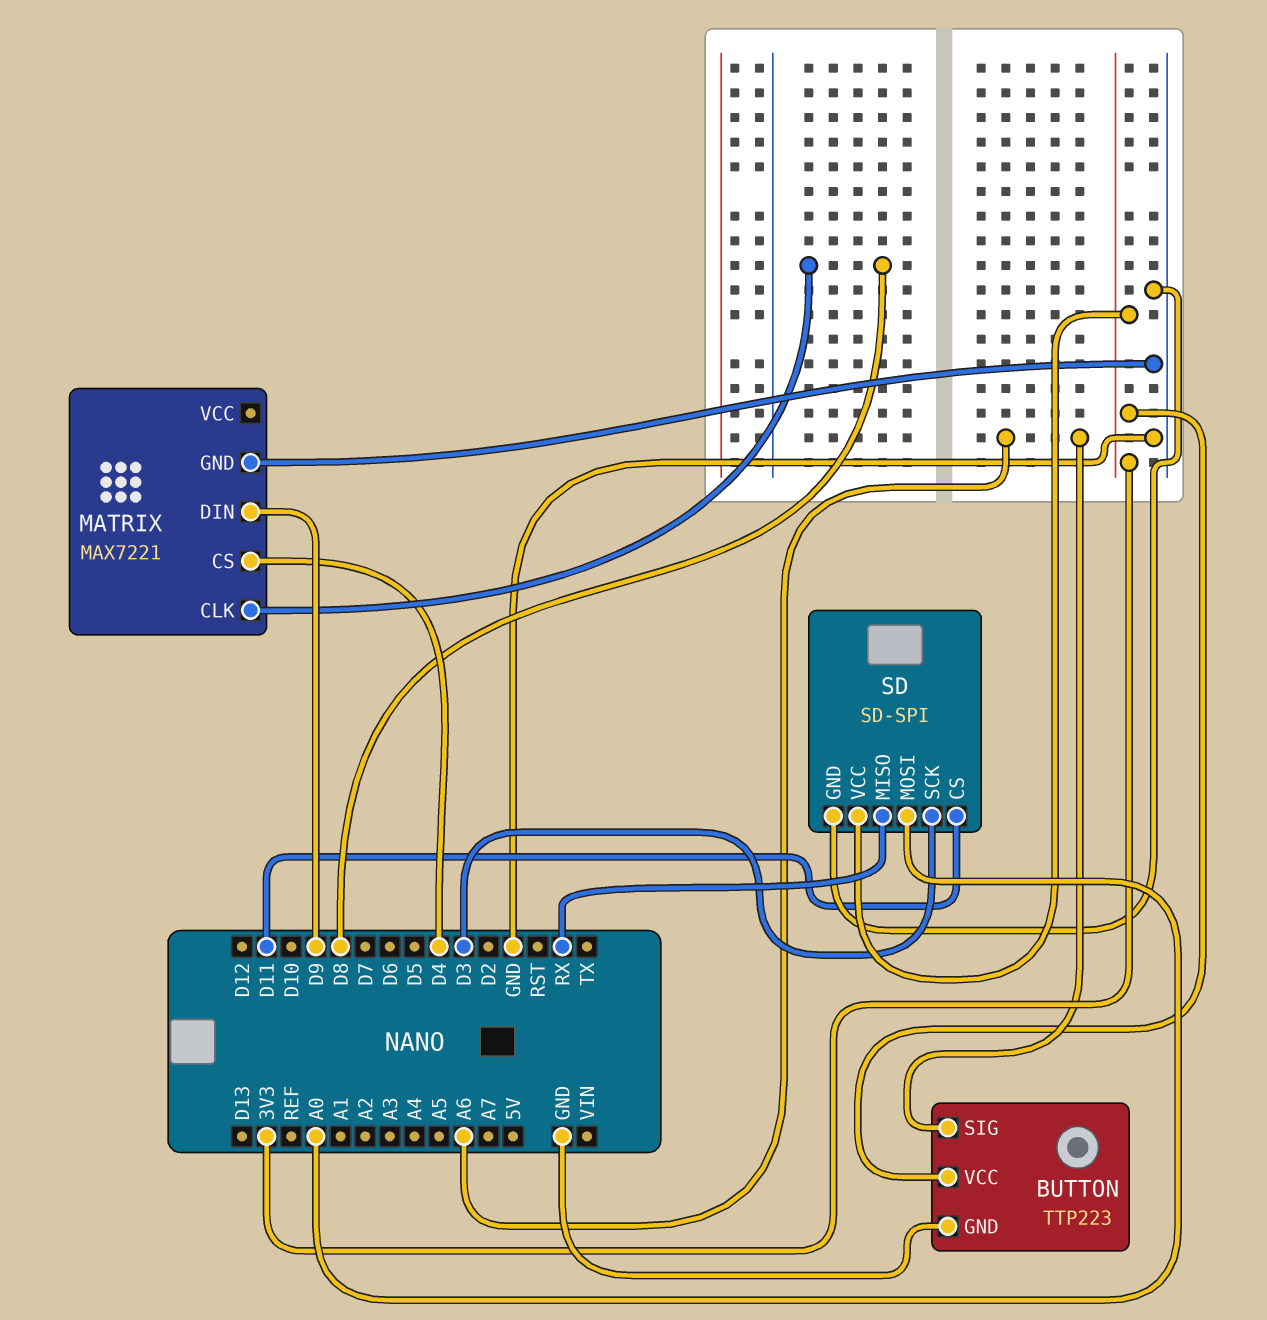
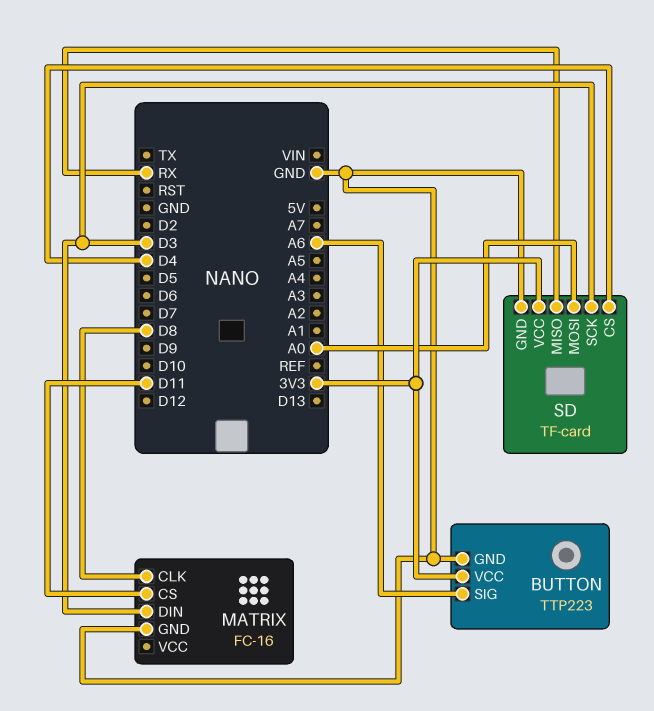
MATRIX: MAX7221 -> FC-16
MATRIX pin CS: D4 -> D11
MATRIX pin DIN: D9 -> D3
SD: SD-SPI -> TF-card
SD pin CS: D11 -> D4

